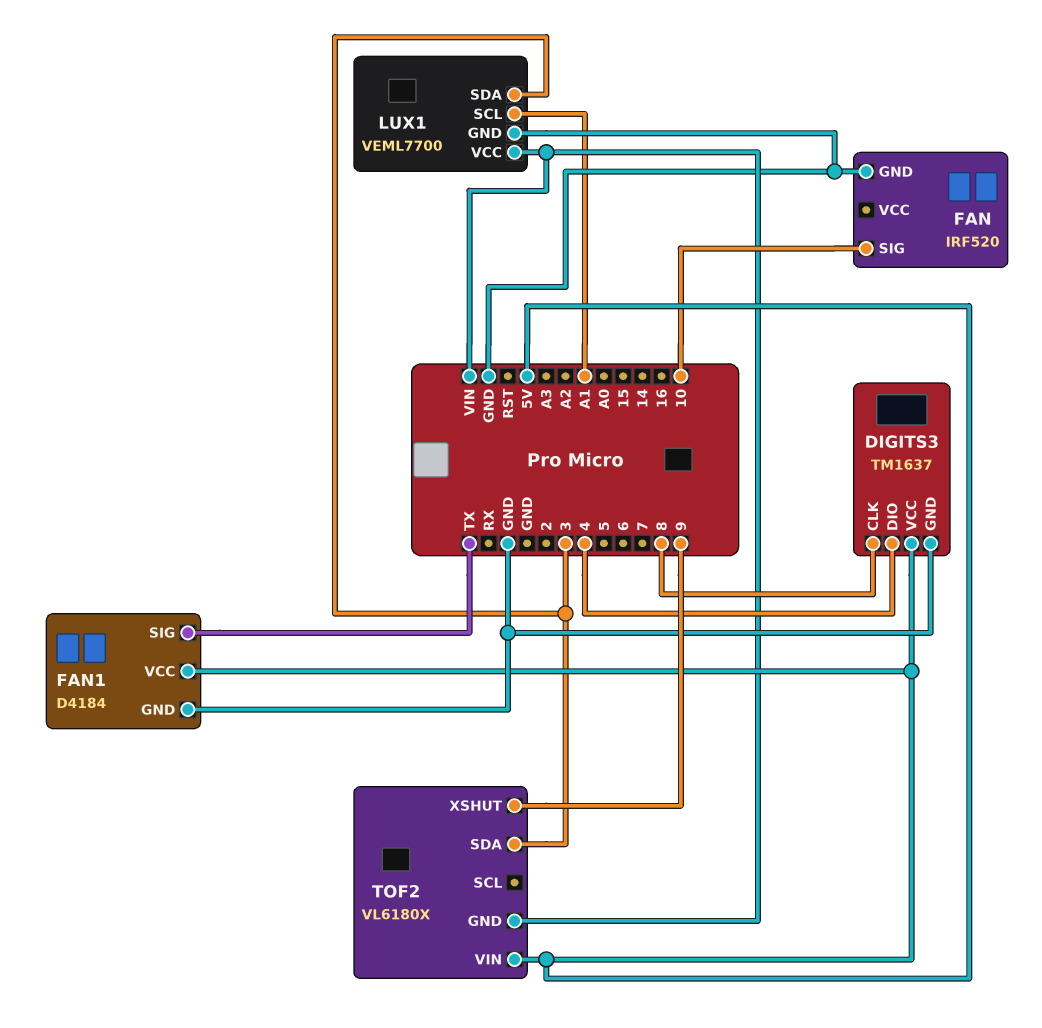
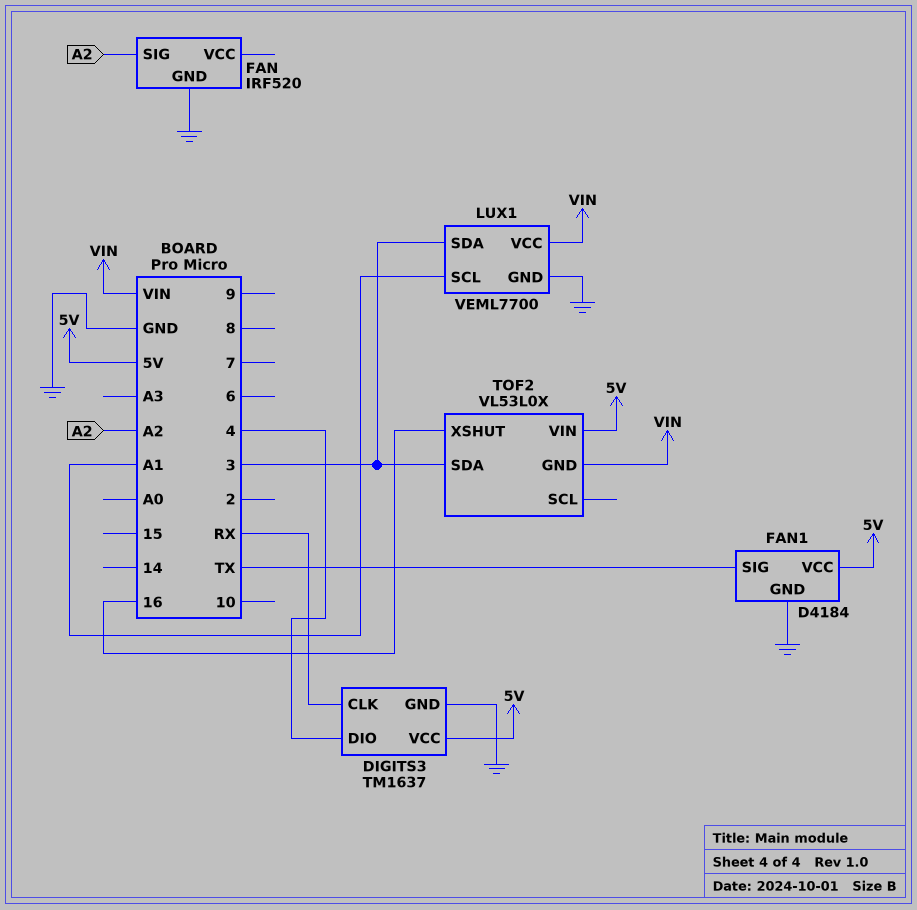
DIGITS3 pin CLK: 8 -> RX
FAN pin SIG: 10 -> A2
TOF2: VL6180X -> VL53L0X
TOF2 pin XSHUT: 9 -> 16

